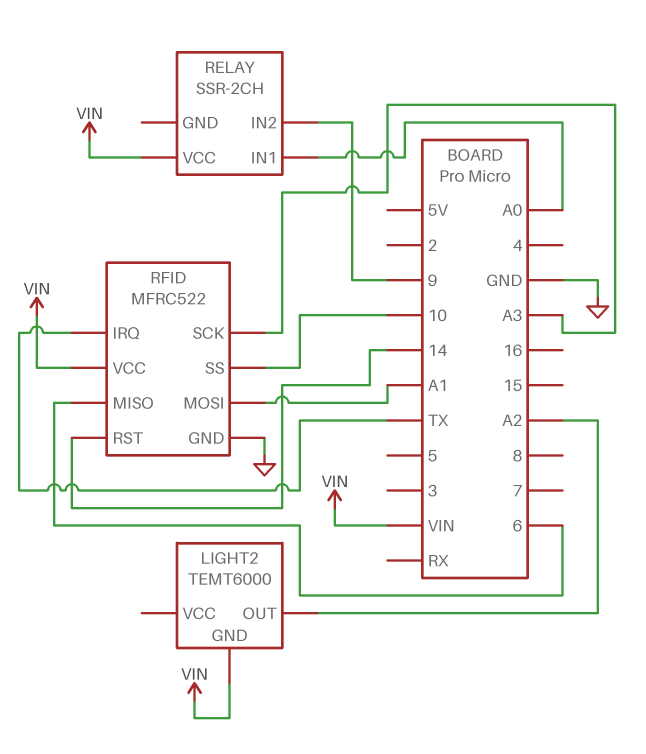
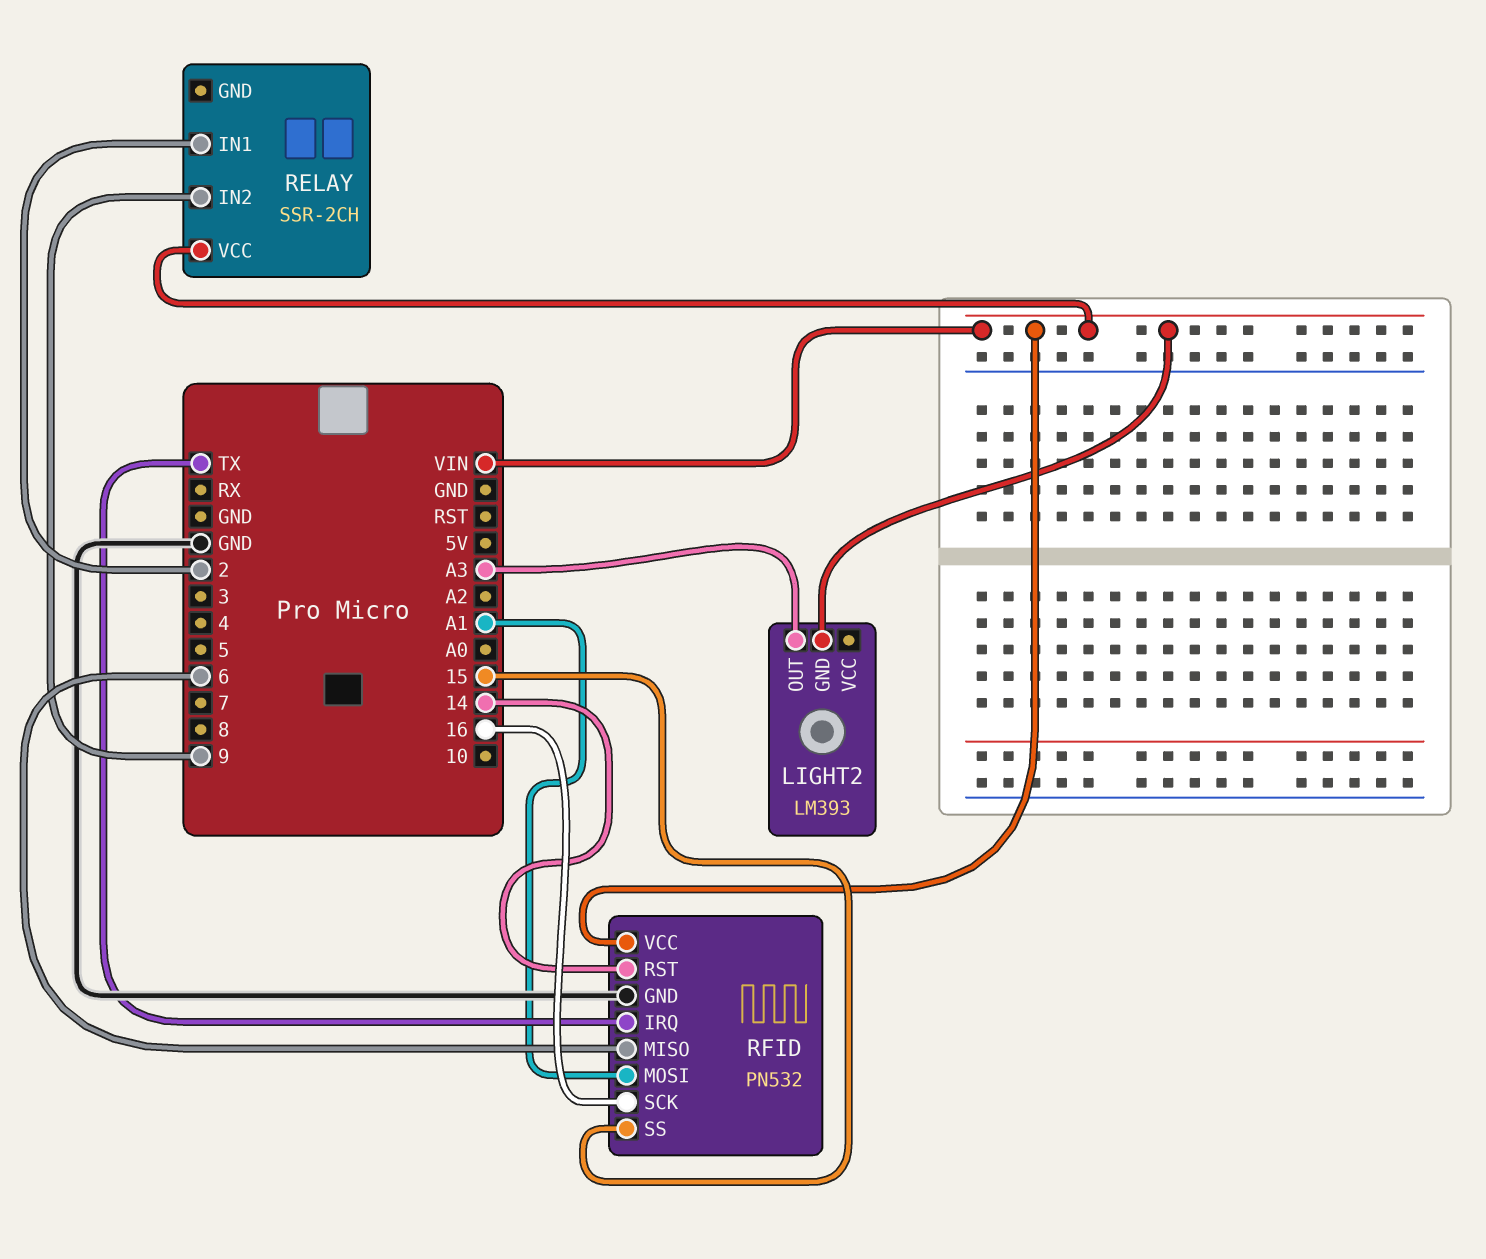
LIGHT2: TEMT6000 -> LM393
LIGHT2 pin OUT: A2 -> A3
RELAY pin IN1: A0 -> 2
RFID: MFRC522 -> PN532
RFID pin SCK: A3 -> 16
RFID pin SS: 10 -> 15

